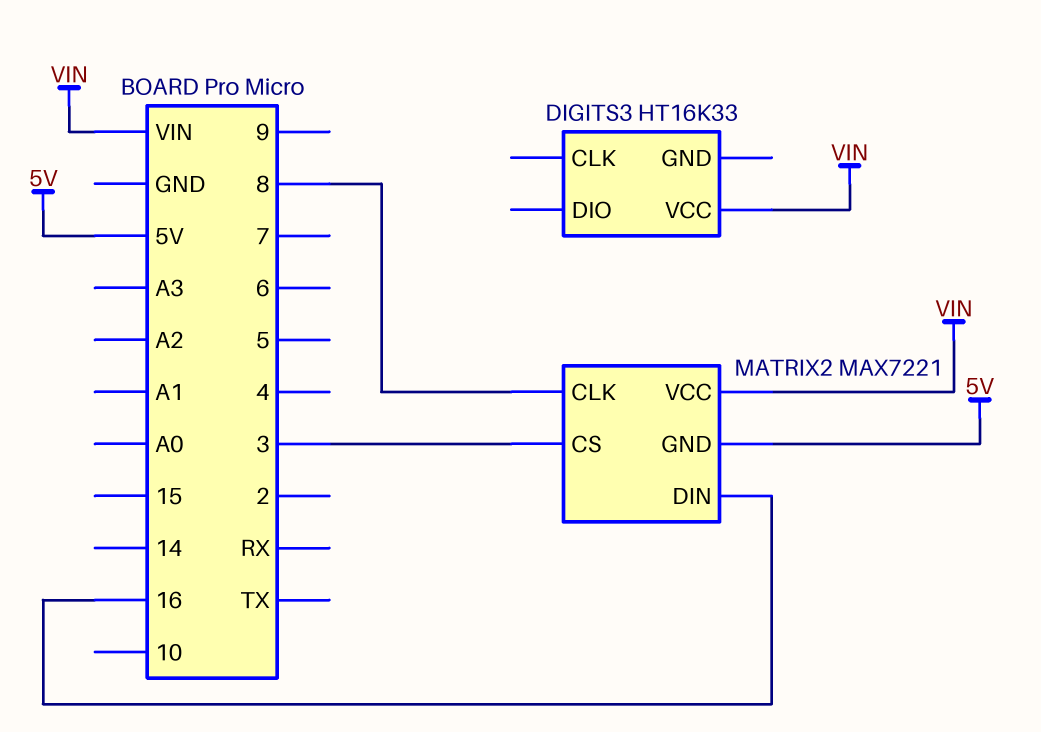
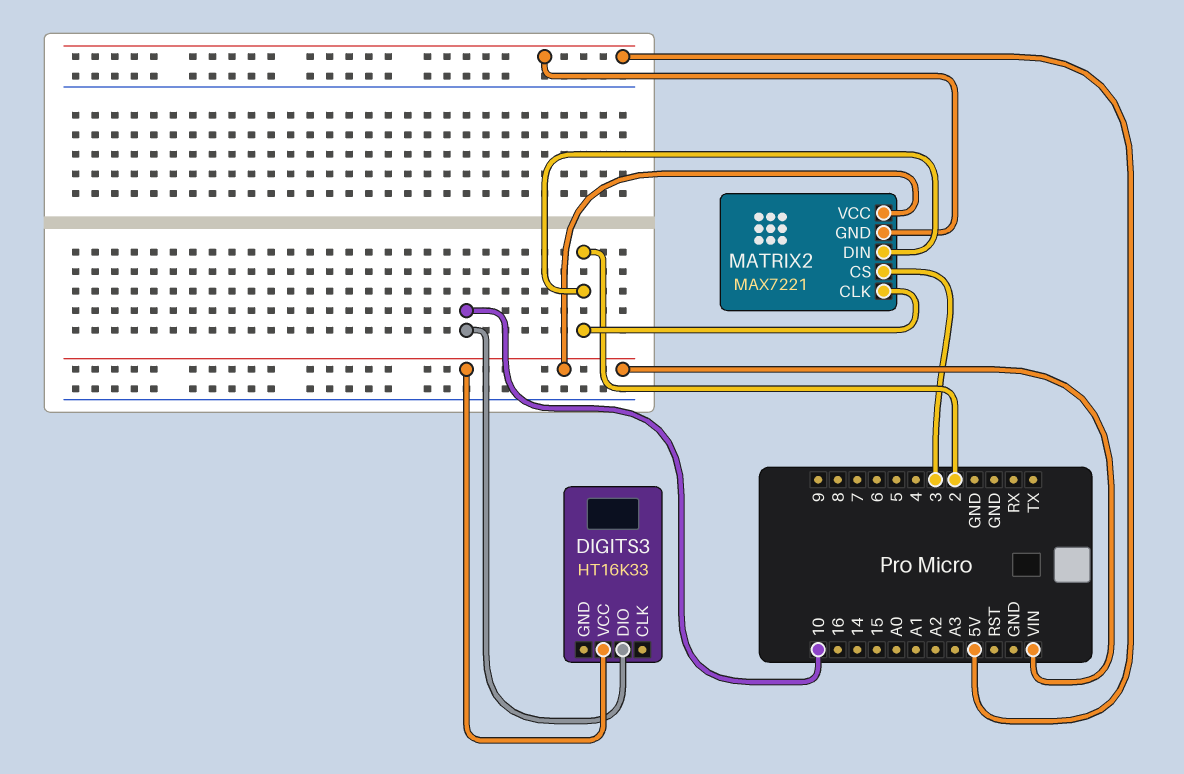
DIGITS3 pin DIO: none -> 10
MATRIX2 pin CLK: 8 -> 2
MATRIX2 pin DIN: 16 -> 2

